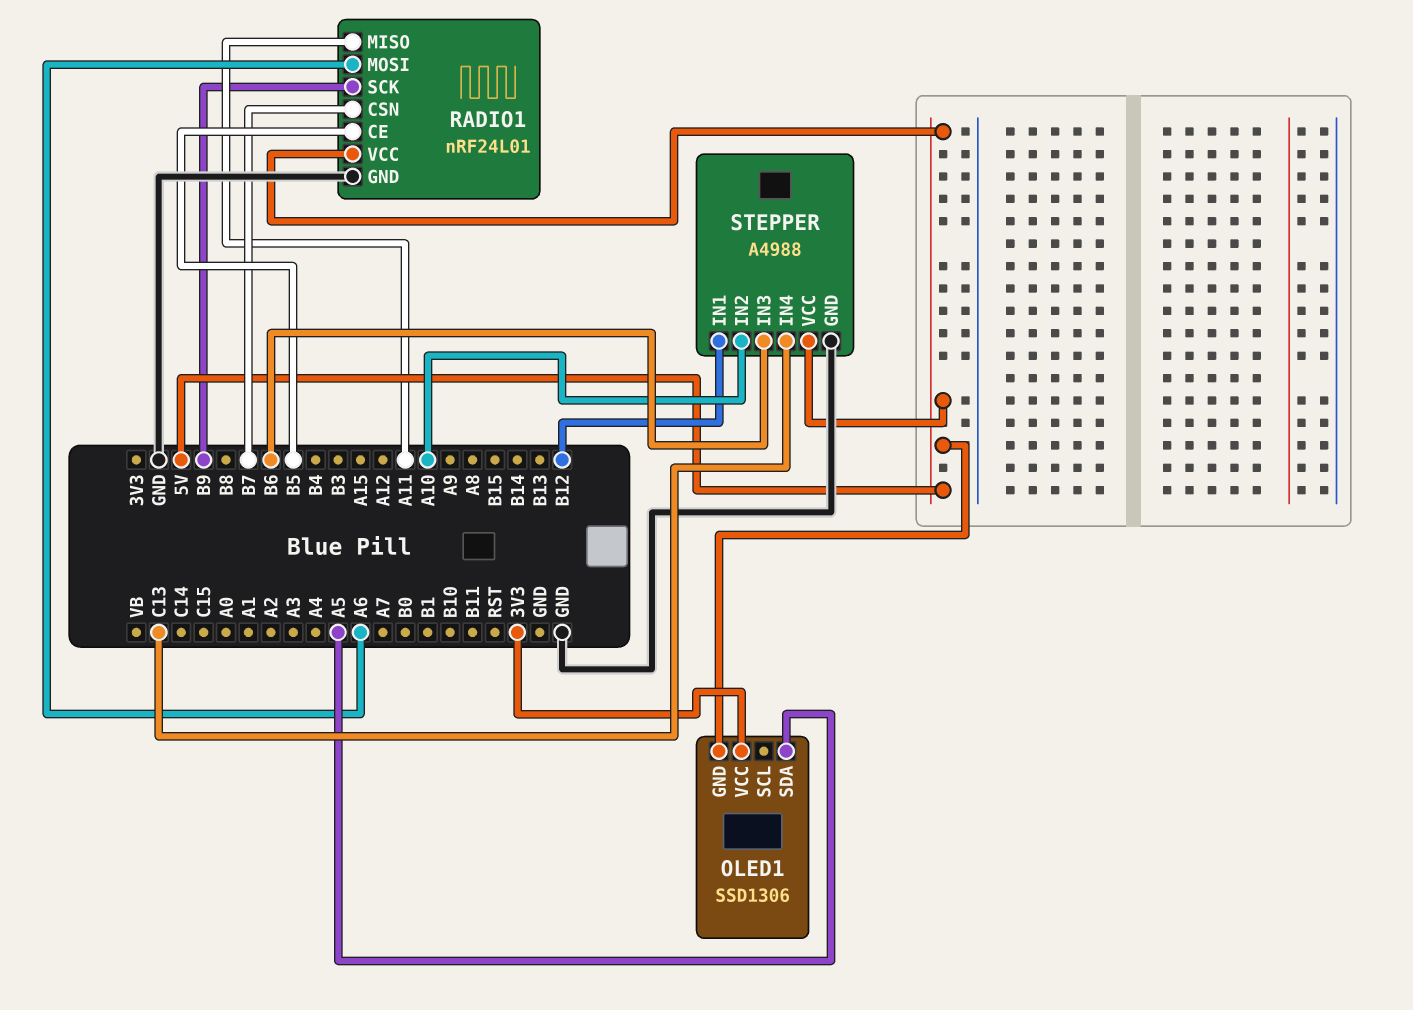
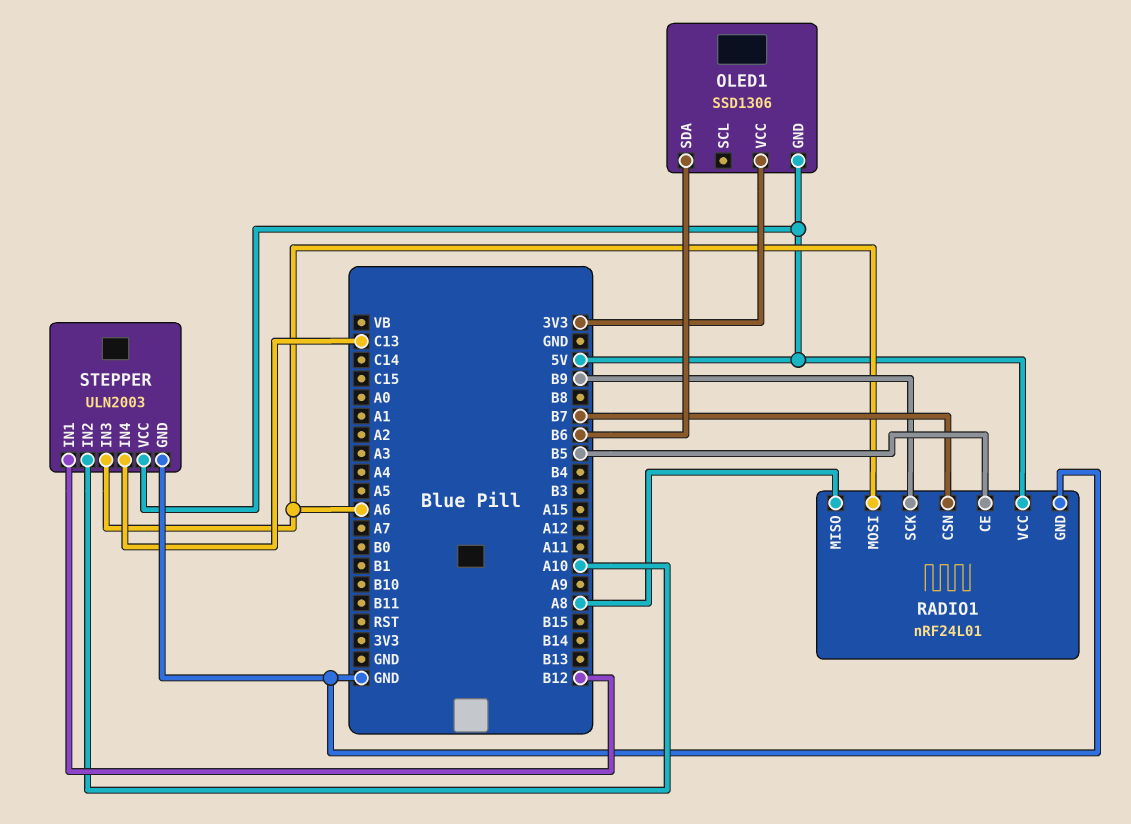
OLED1 pin SDA: A5 -> B6
RADIO1 pin MISO: A11 -> A8
STEPPER: A4988 -> ULN2003
STEPPER pin IN3: B6 -> A6

